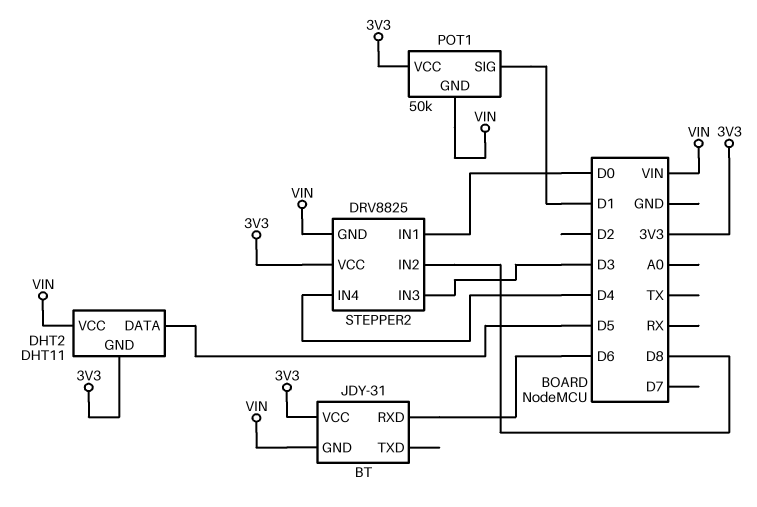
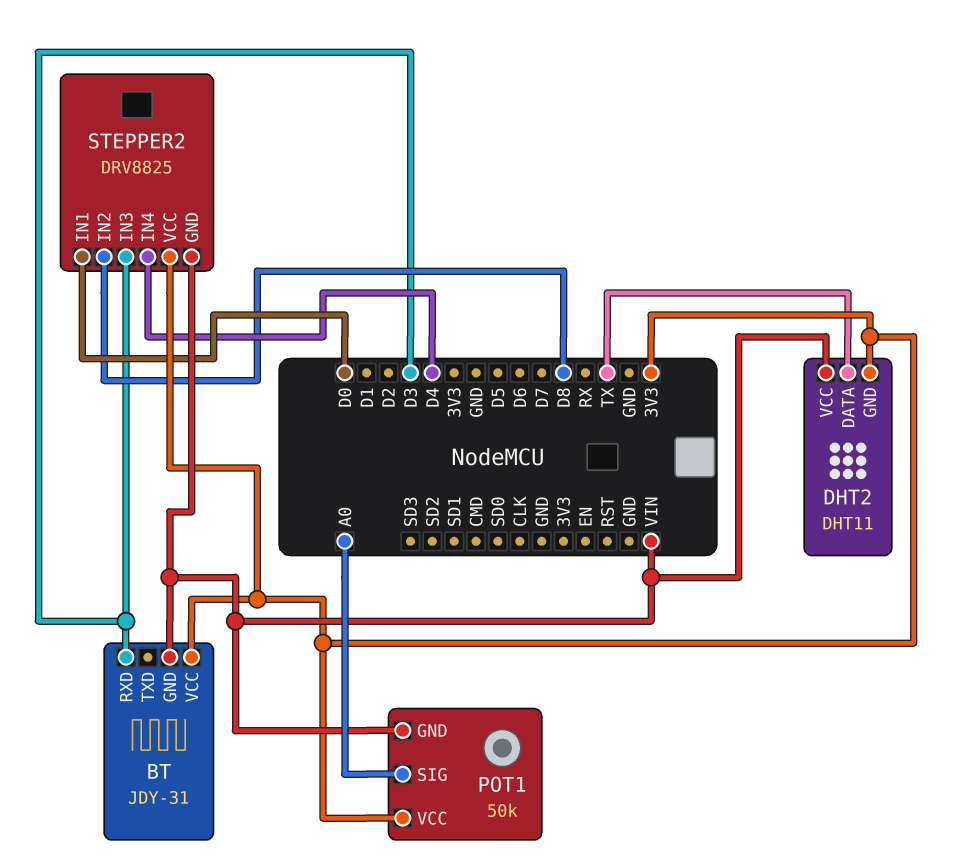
BT pin RXD: D6 -> D3
DHT2 pin DATA: D5 -> TX
POT1 pin SIG: D1 -> A0

